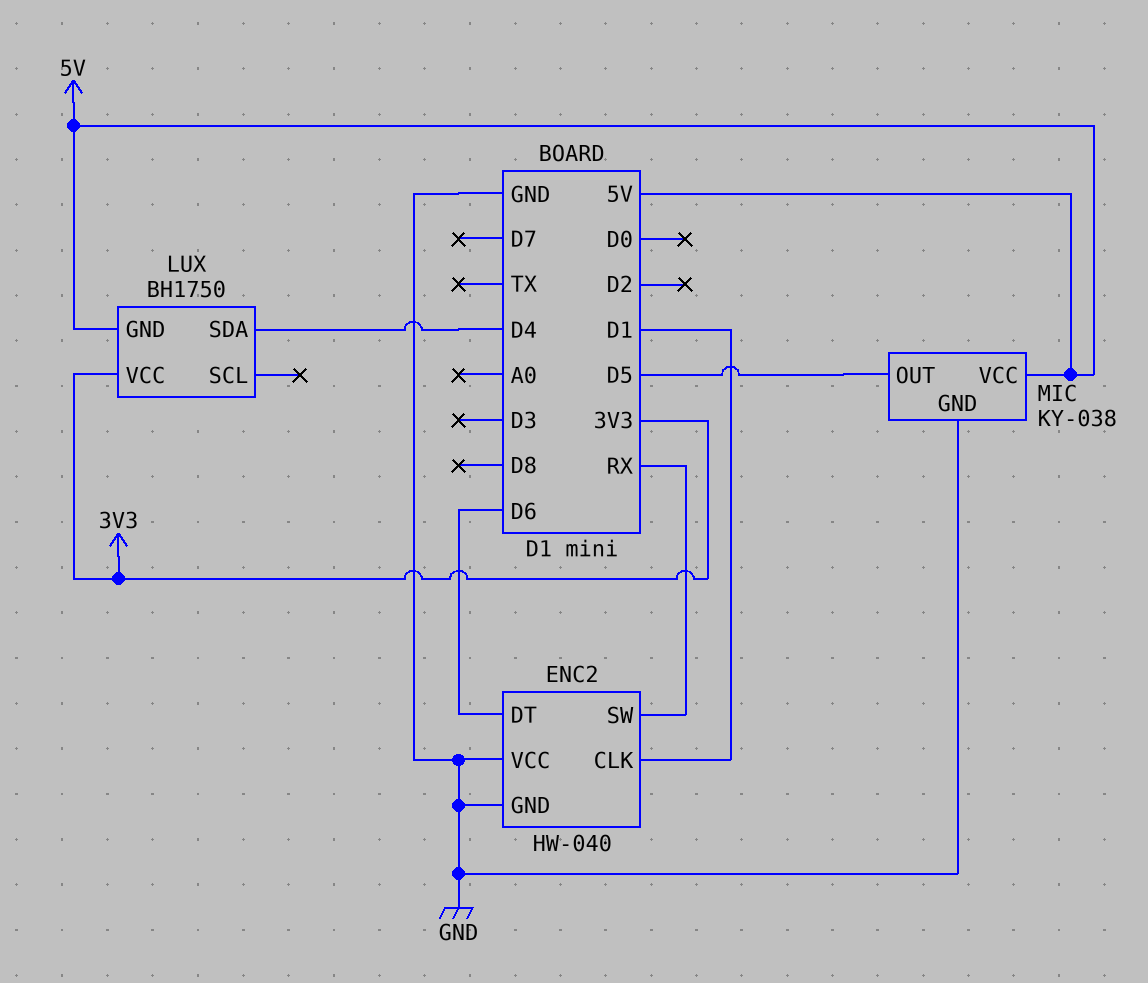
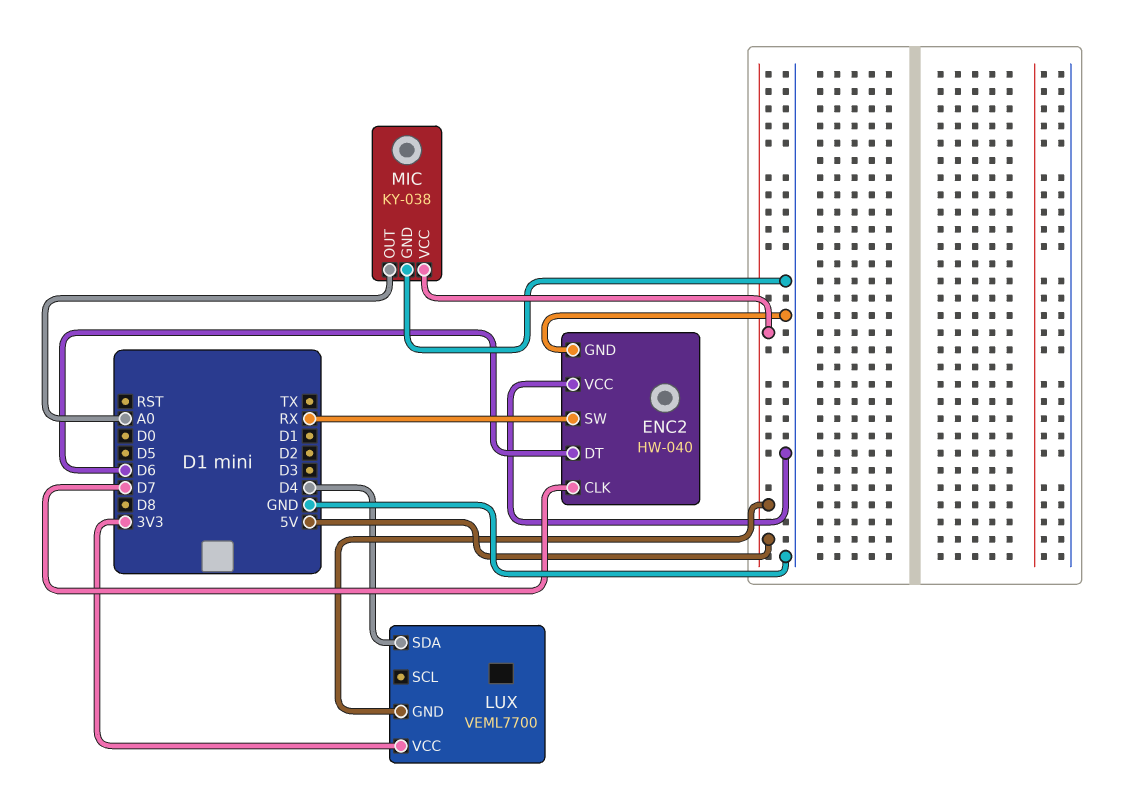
ENC2 pin CLK: D1 -> D7
LUX: BH1750 -> VEML7700
MIC pin OUT: D5 -> A0

